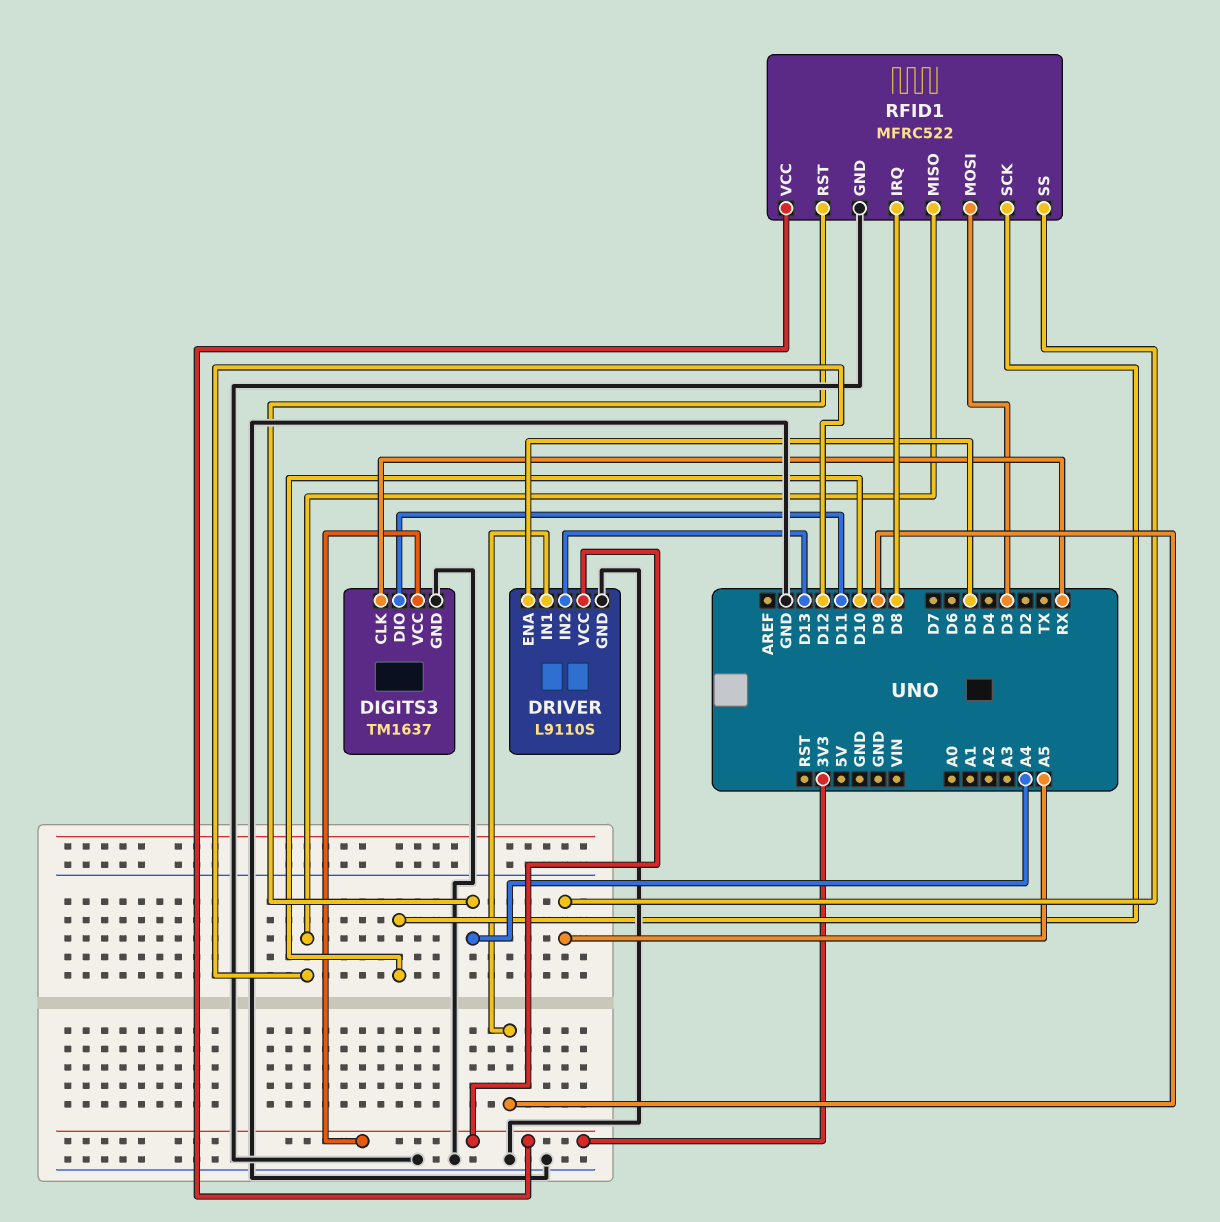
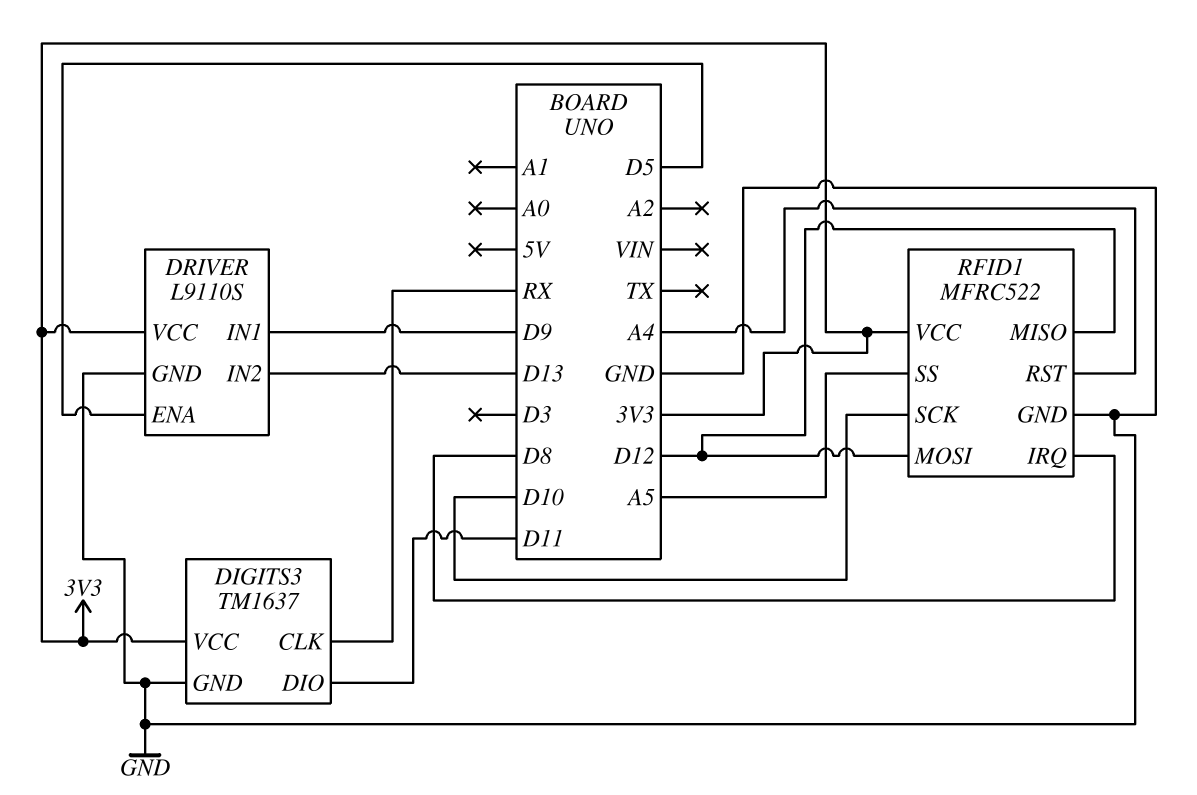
RFID1 pin MOSI: D3 -> D12

